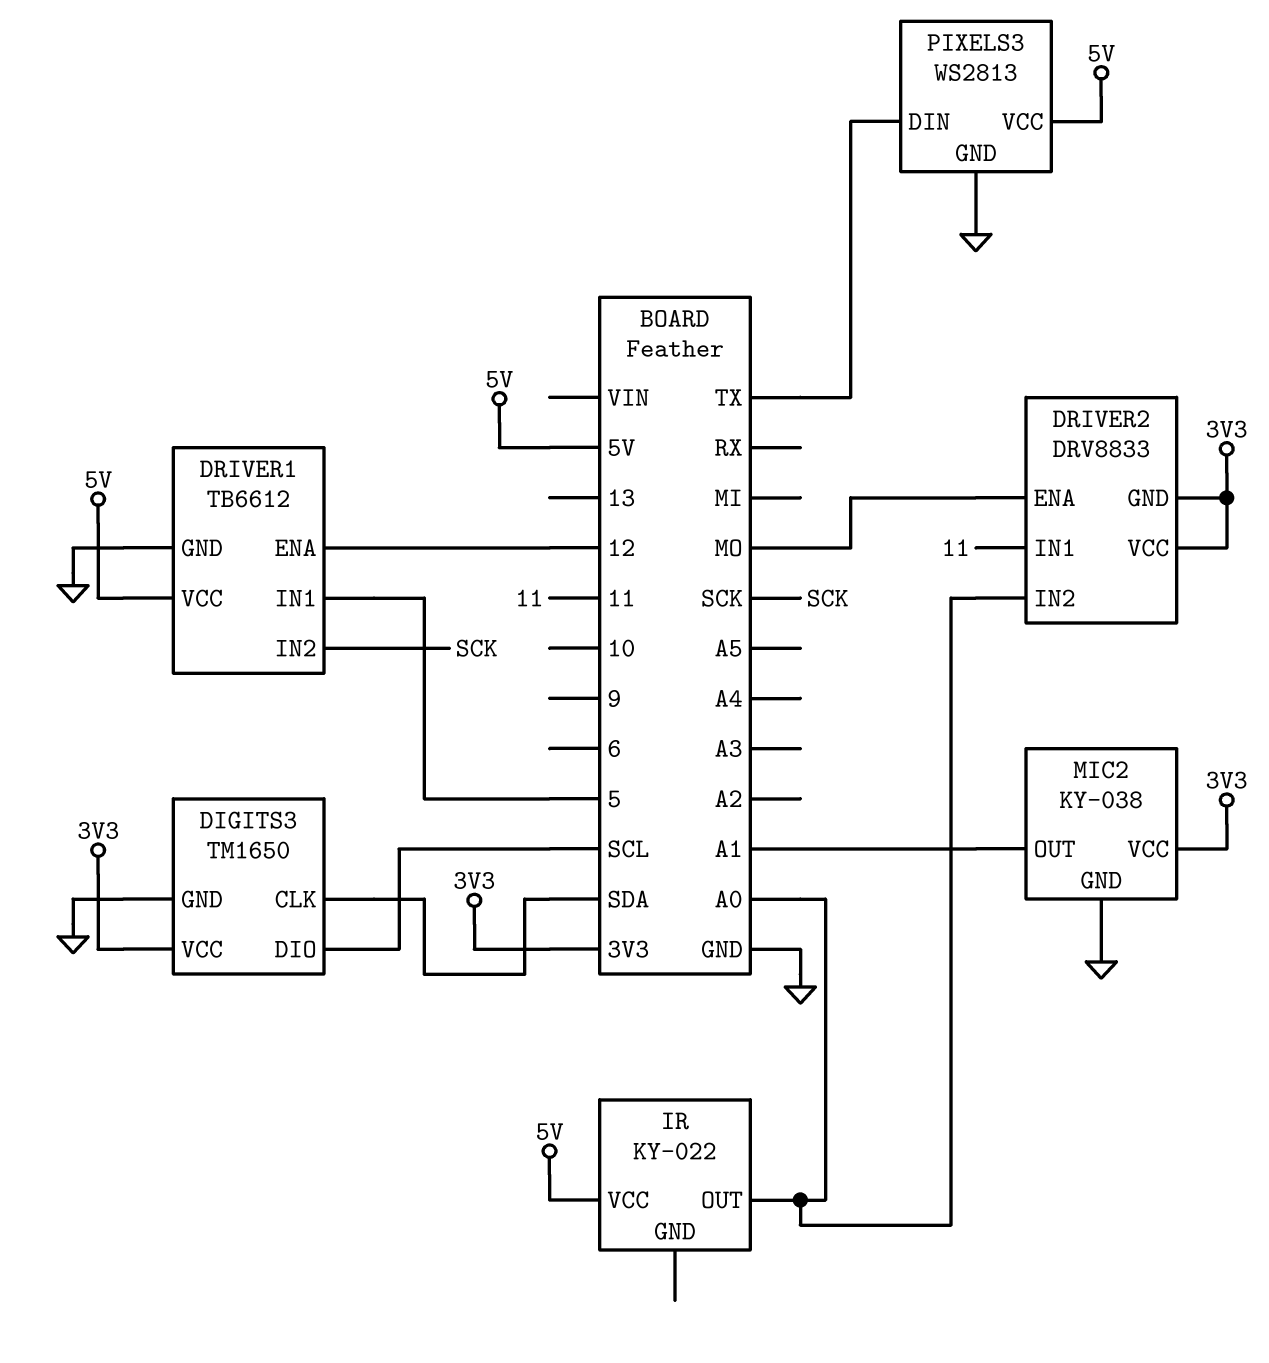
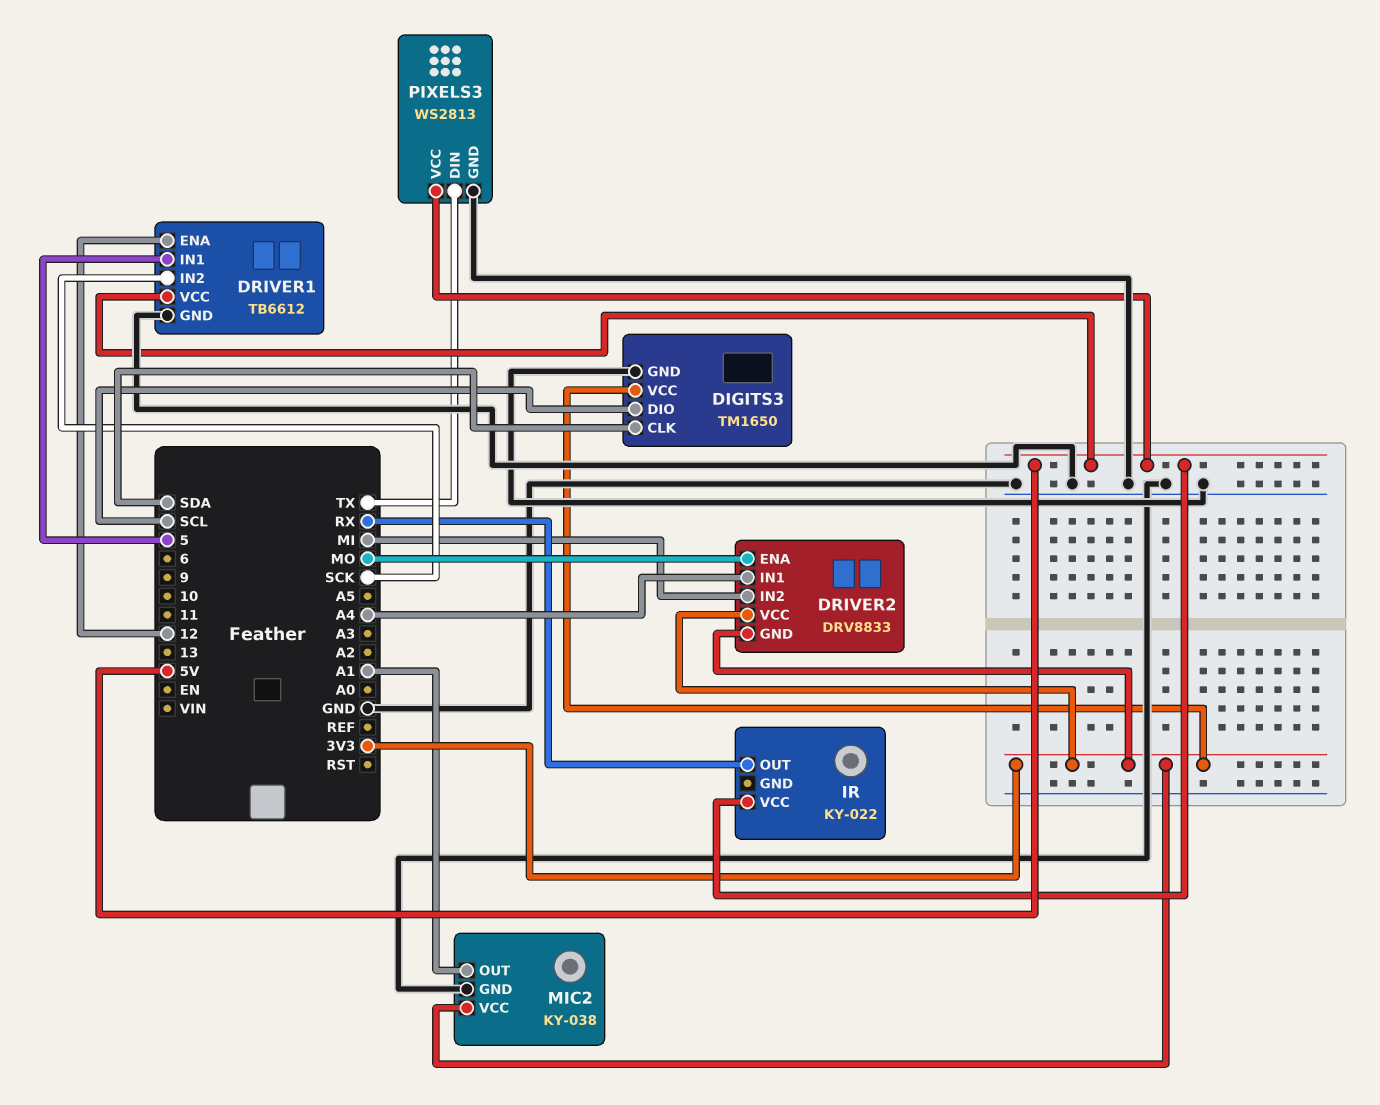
DRIVER2 pin IN1: 11 -> A4
DRIVER2 pin IN2: A0 -> MI
IR pin OUT: A0 -> RX

